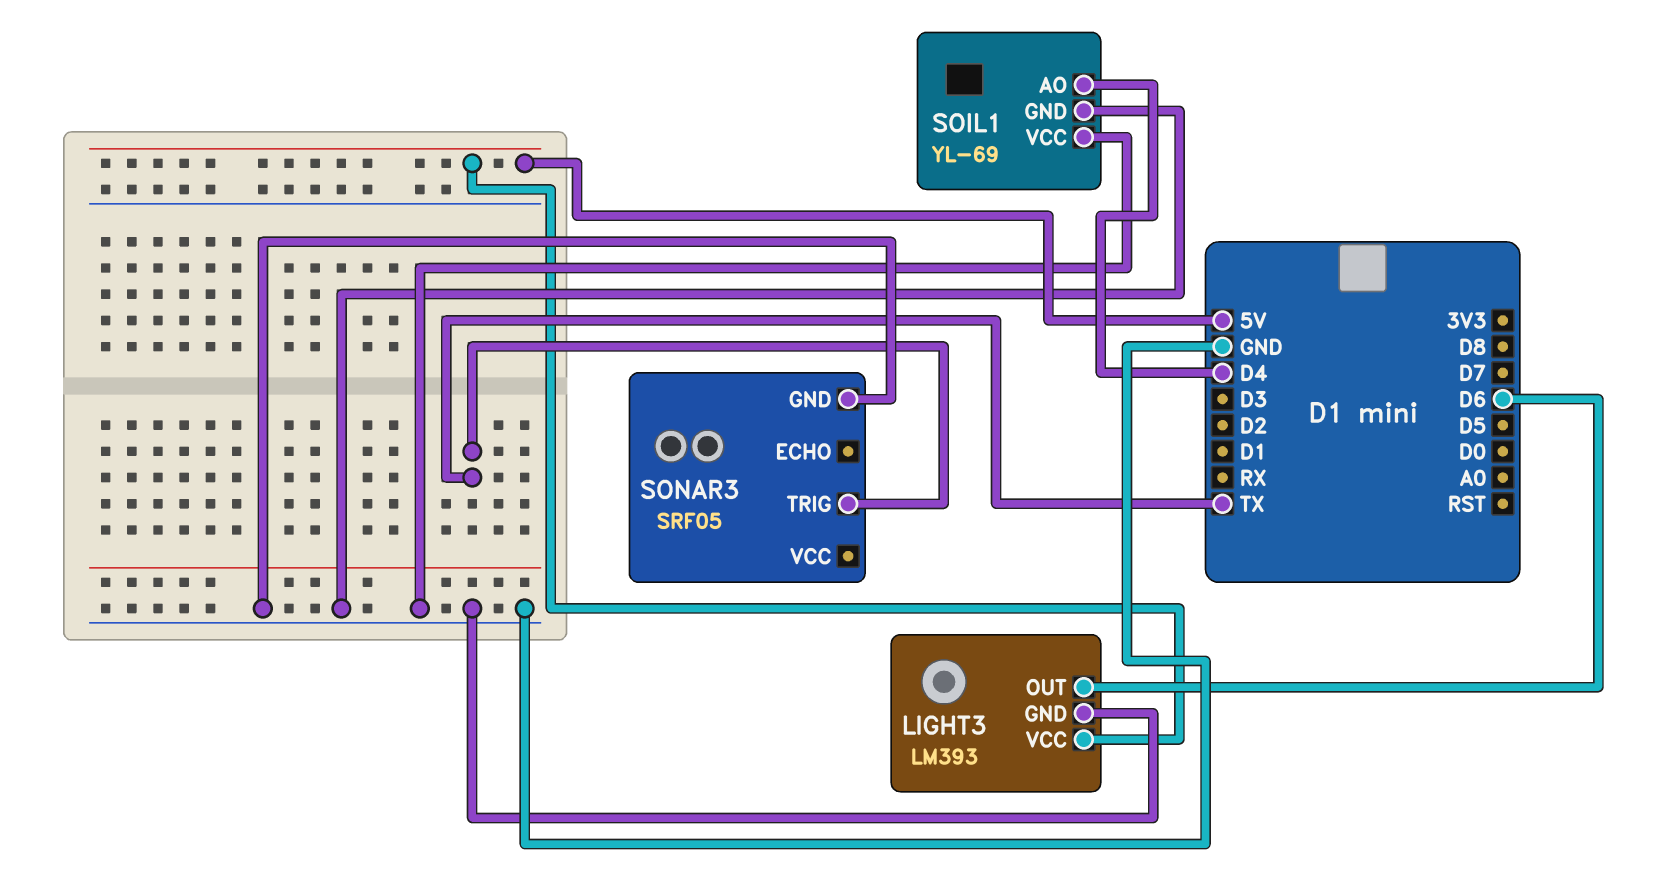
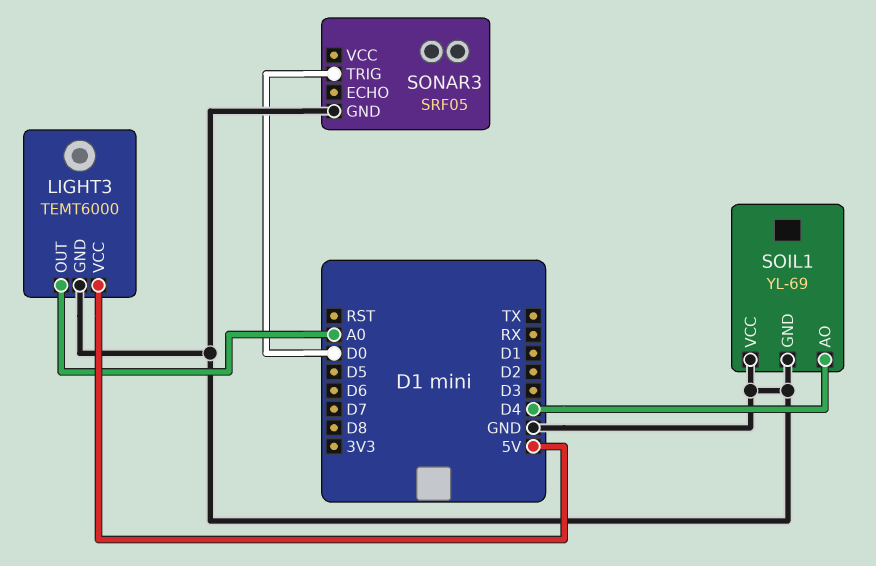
LIGHT3: LM393 -> TEMT6000
LIGHT3 pin OUT: D6 -> A0
SONAR3 pin TRIG: TX -> D0

